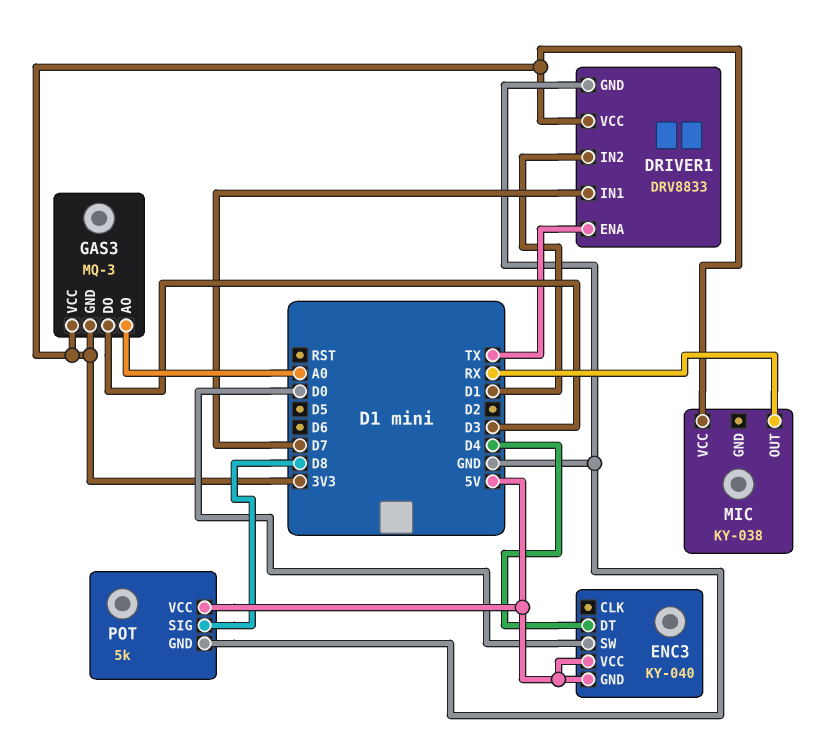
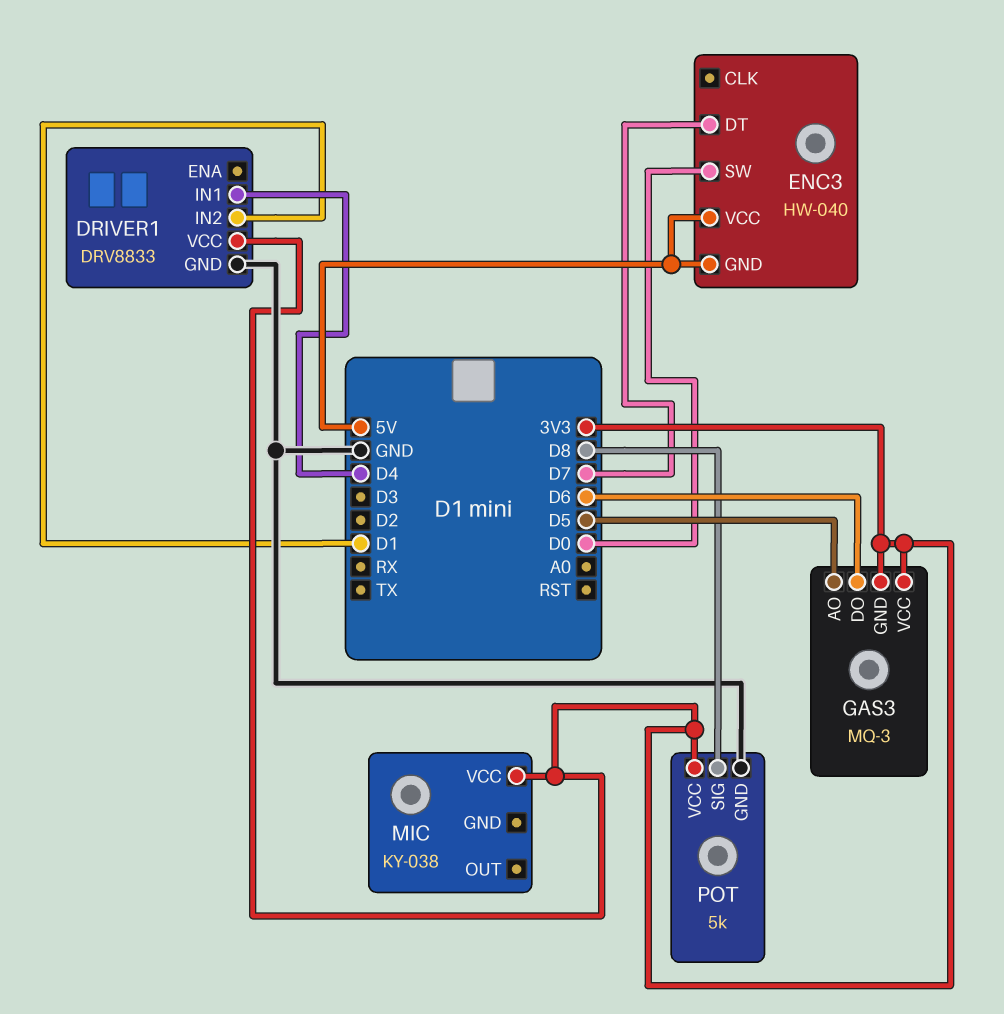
DRIVER1 pin ENA: TX -> none
DRIVER1 pin IN1: D7 -> D4
ENC3: KY-040 -> HW-040
ENC3 pin DT: D4 -> D7
GAS3 pin AO: A0 -> D5
GAS3 pin DO: D3 -> D6
MIC pin OUT: RX -> none
POT pin VCC: 5V -> 3V3

